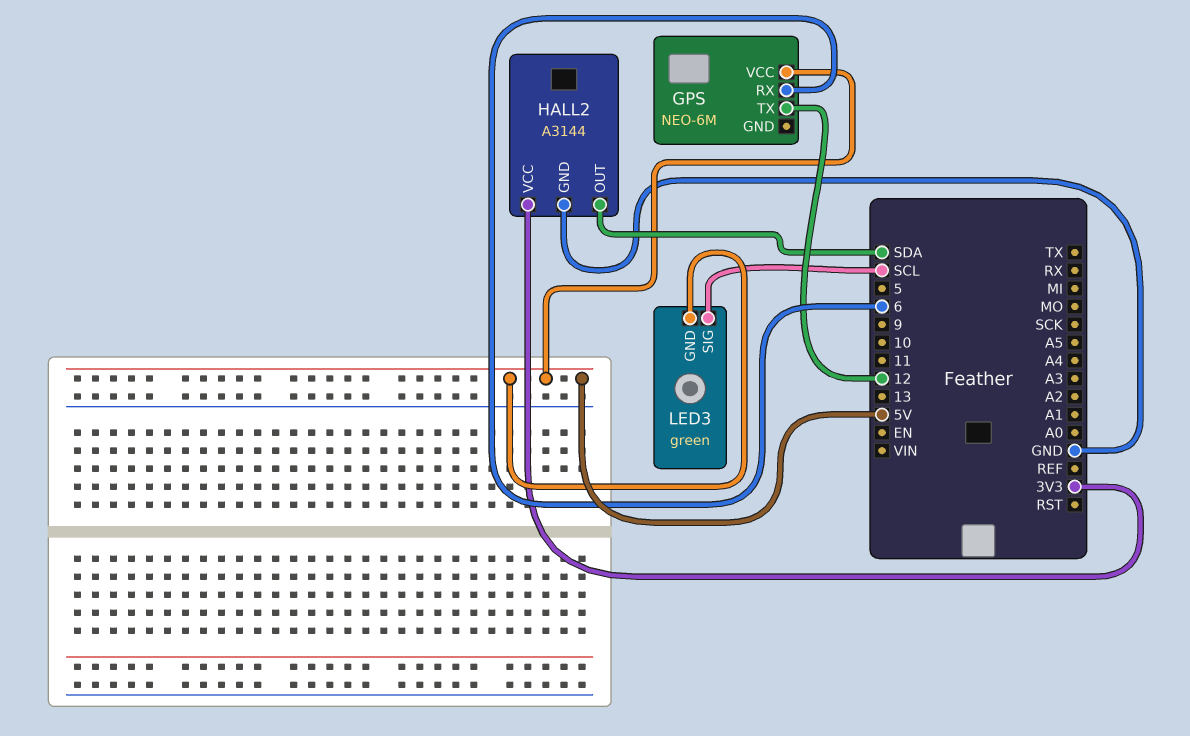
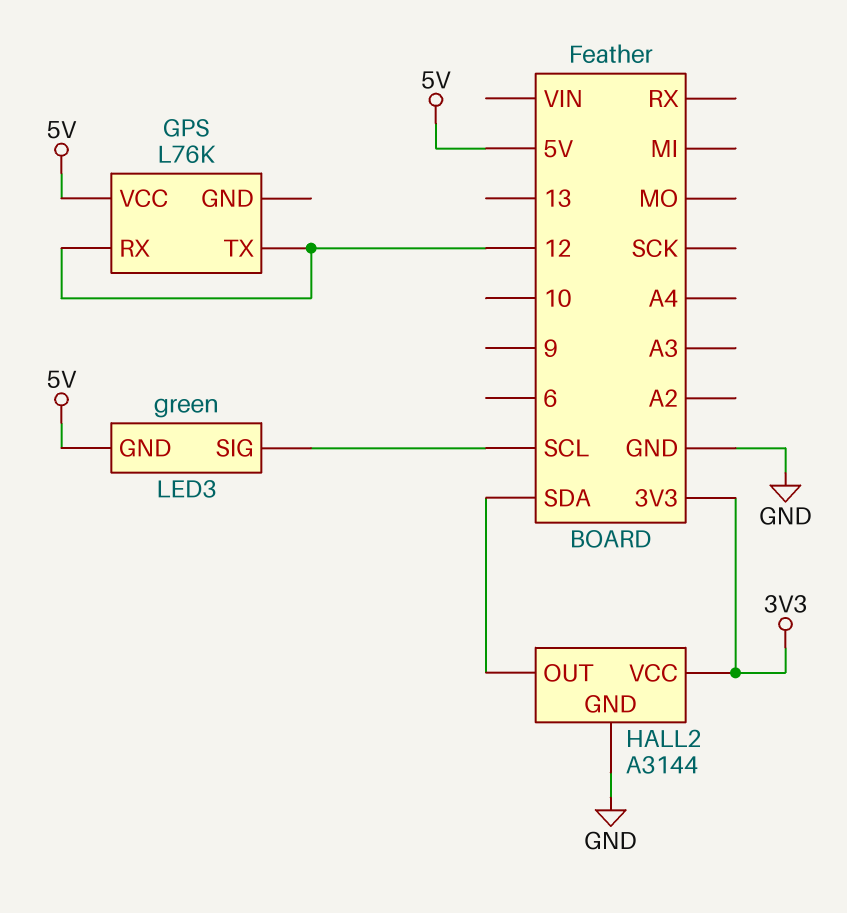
GPS: NEO-6M -> L76K
GPS pin RX: 6 -> 12

